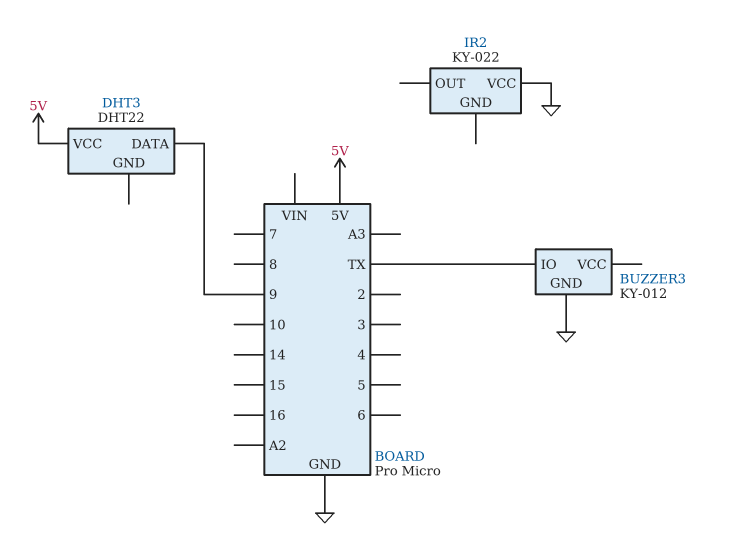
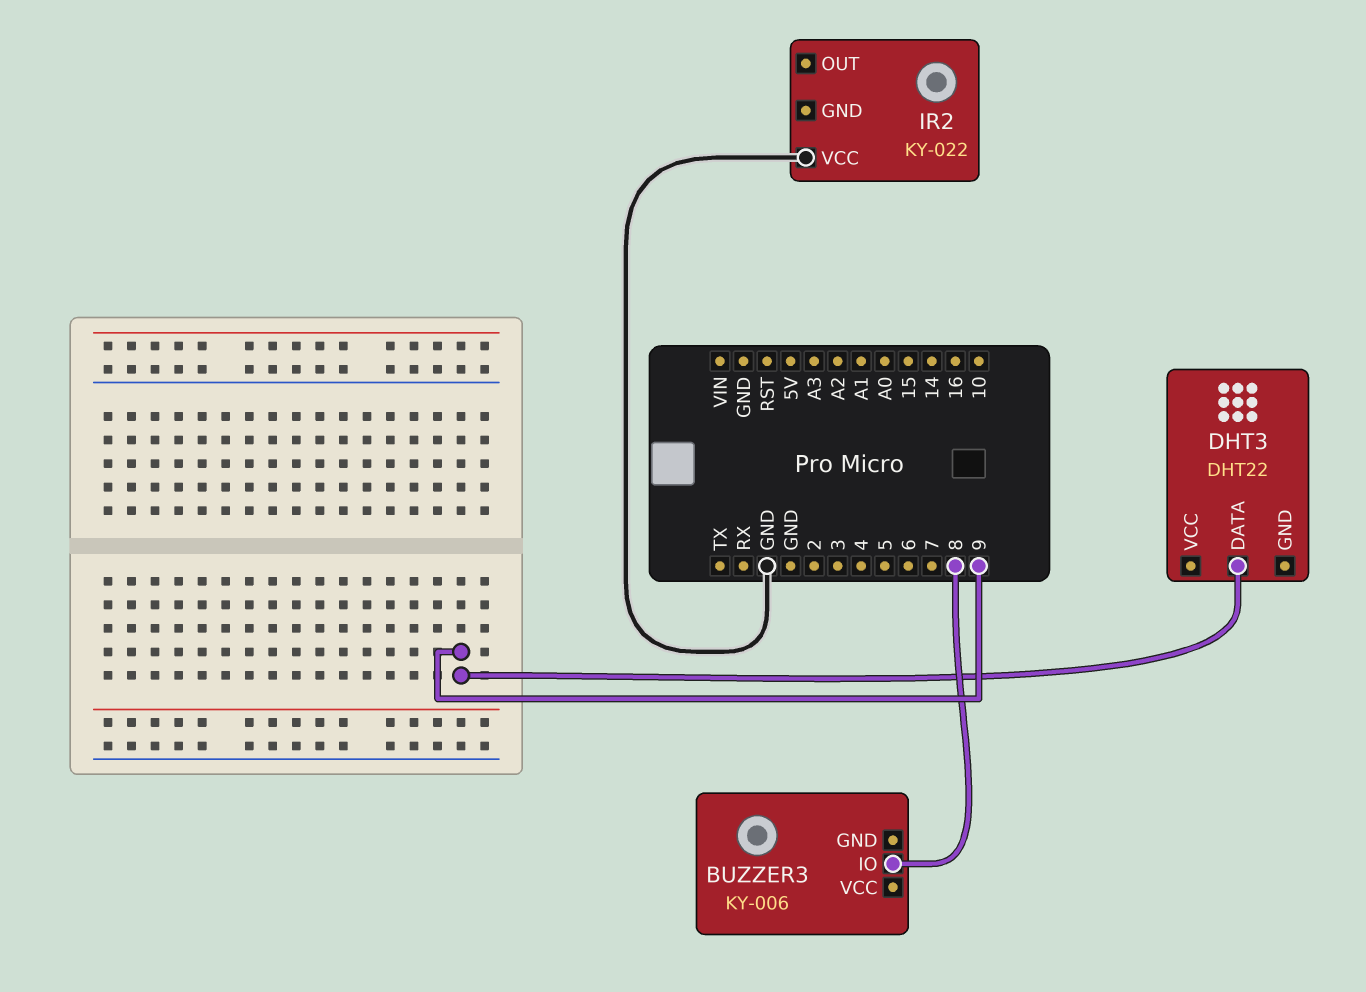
BUZZER3: KY-012 -> KY-006
BUZZER3 pin GND: GND -> none
BUZZER3 pin IO: TX -> 8
DHT3 pin VCC: 5V -> none

